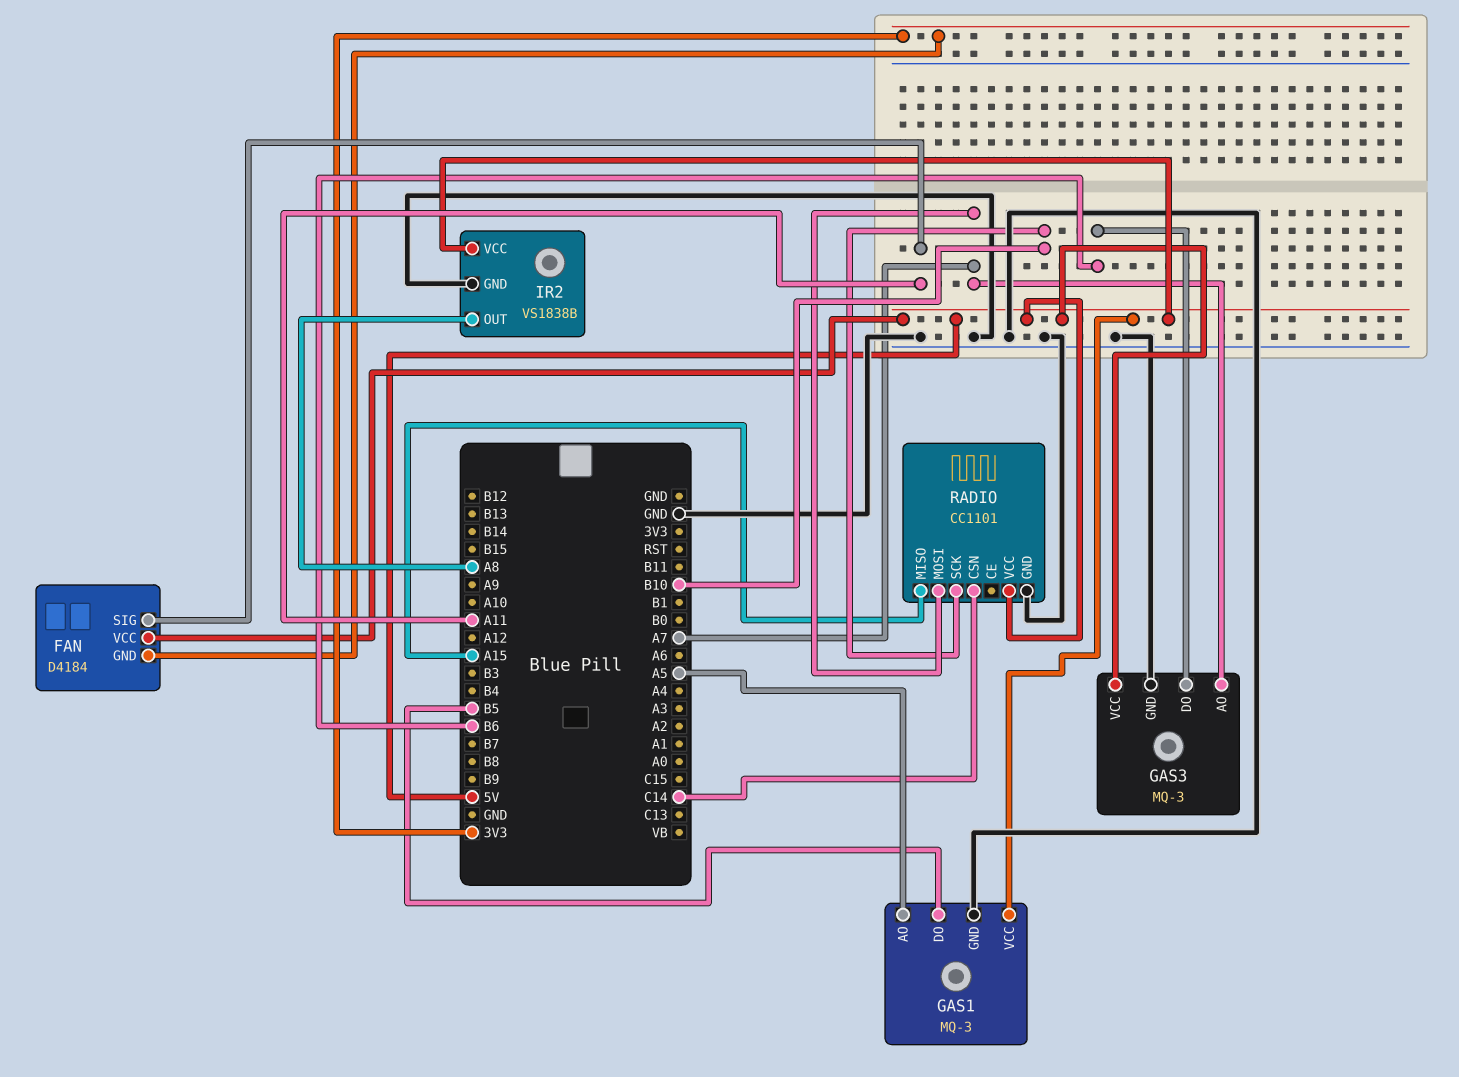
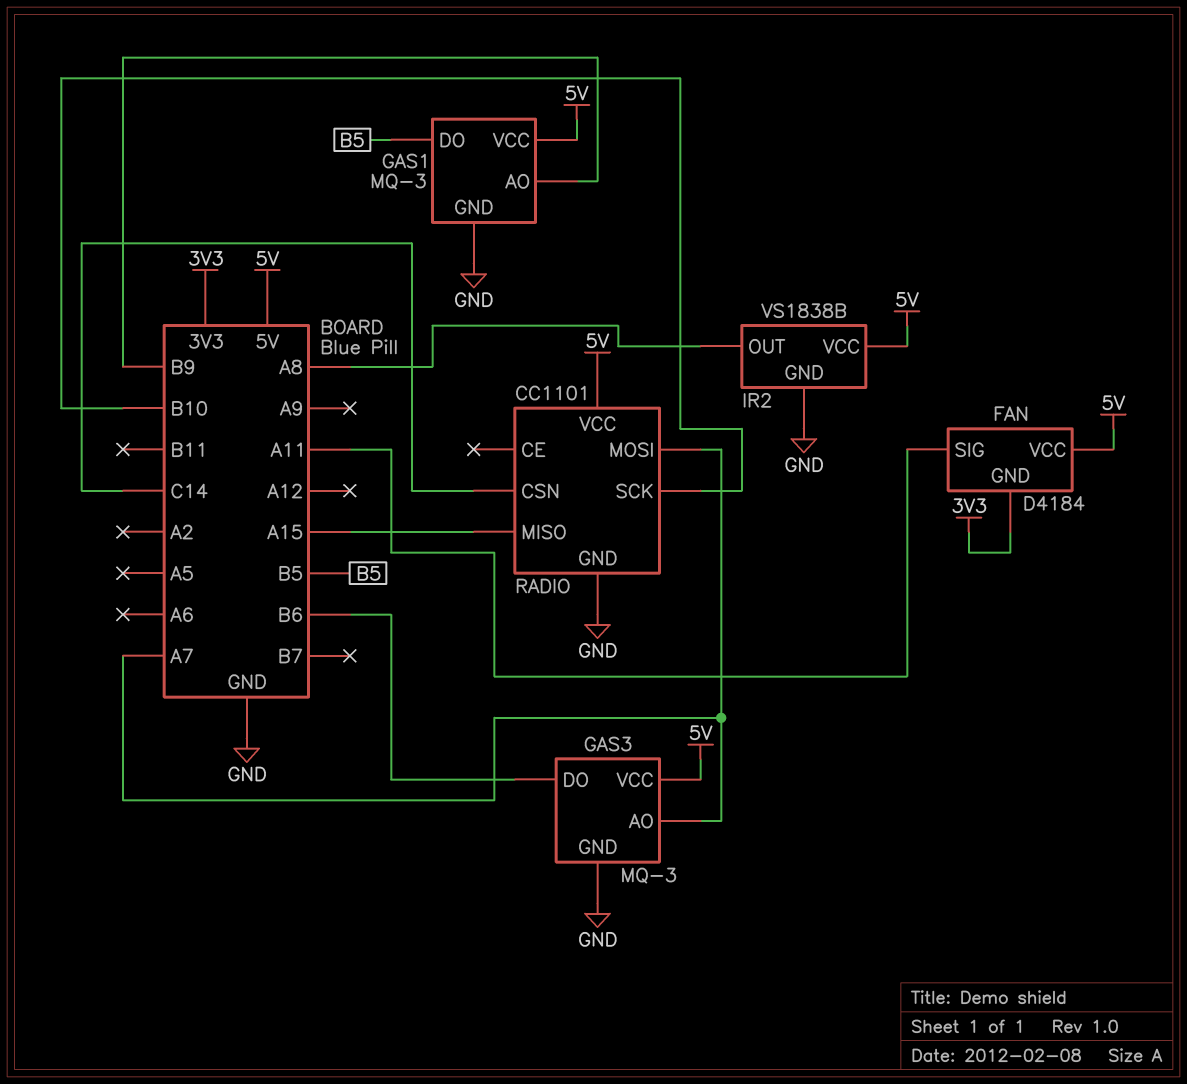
GAS1 pin AO: A5 -> B9

